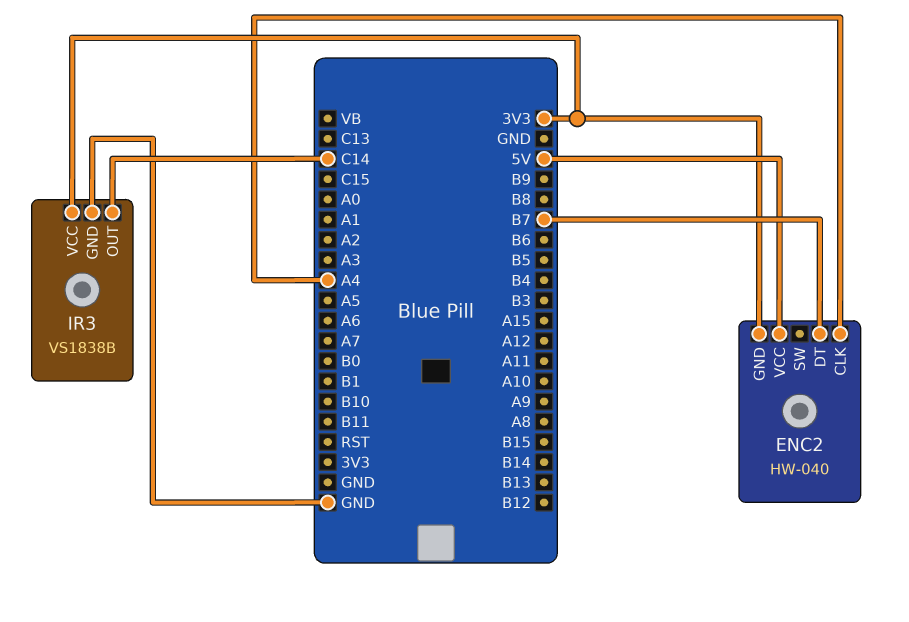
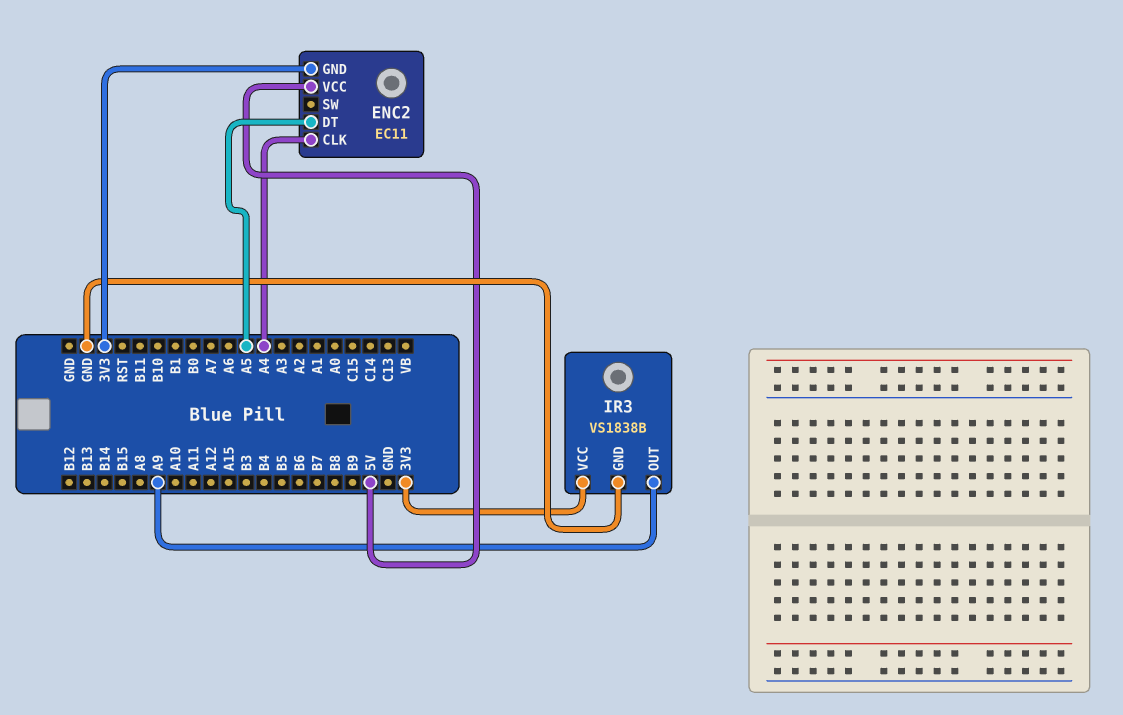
ENC2: HW-040 -> EC11
ENC2 pin DT: B7 -> A5
IR3 pin OUT: C14 -> A9

